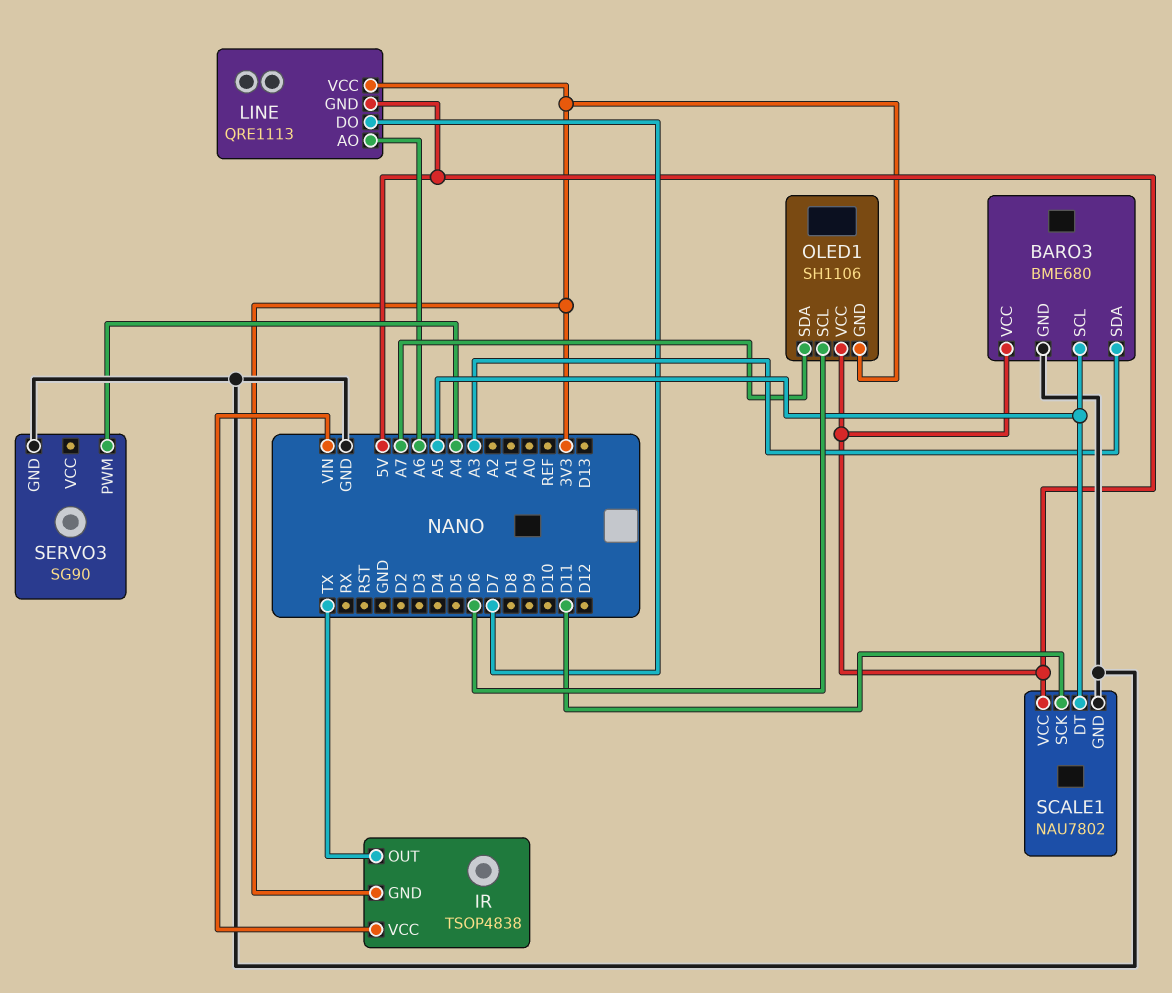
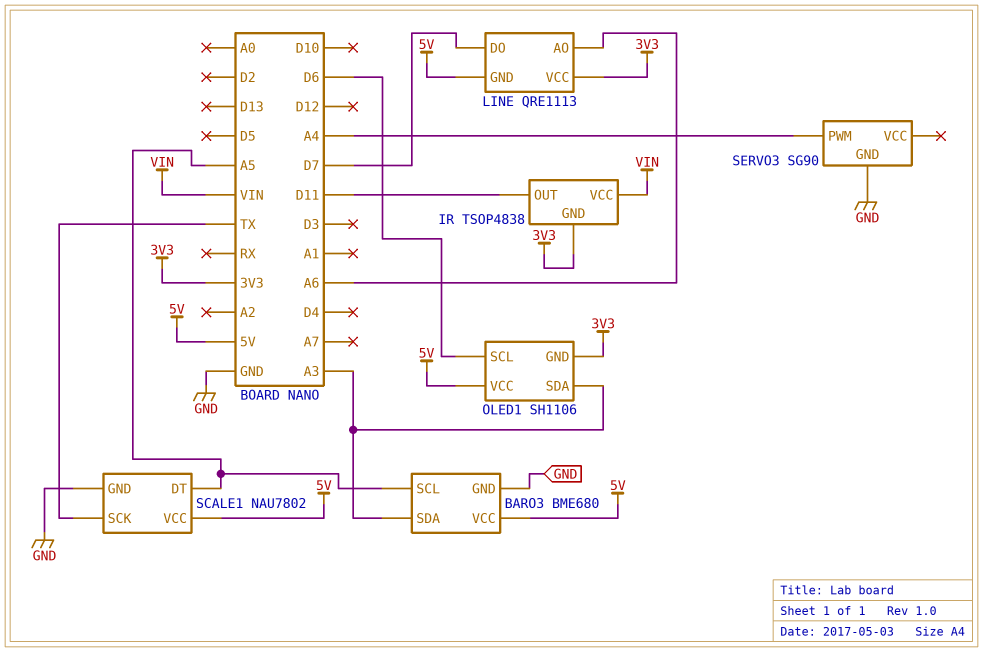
IR pin OUT: TX -> D11
OLED1 pin SDA: A7 -> A3
SCALE1 pin SCK: D11 -> TX

